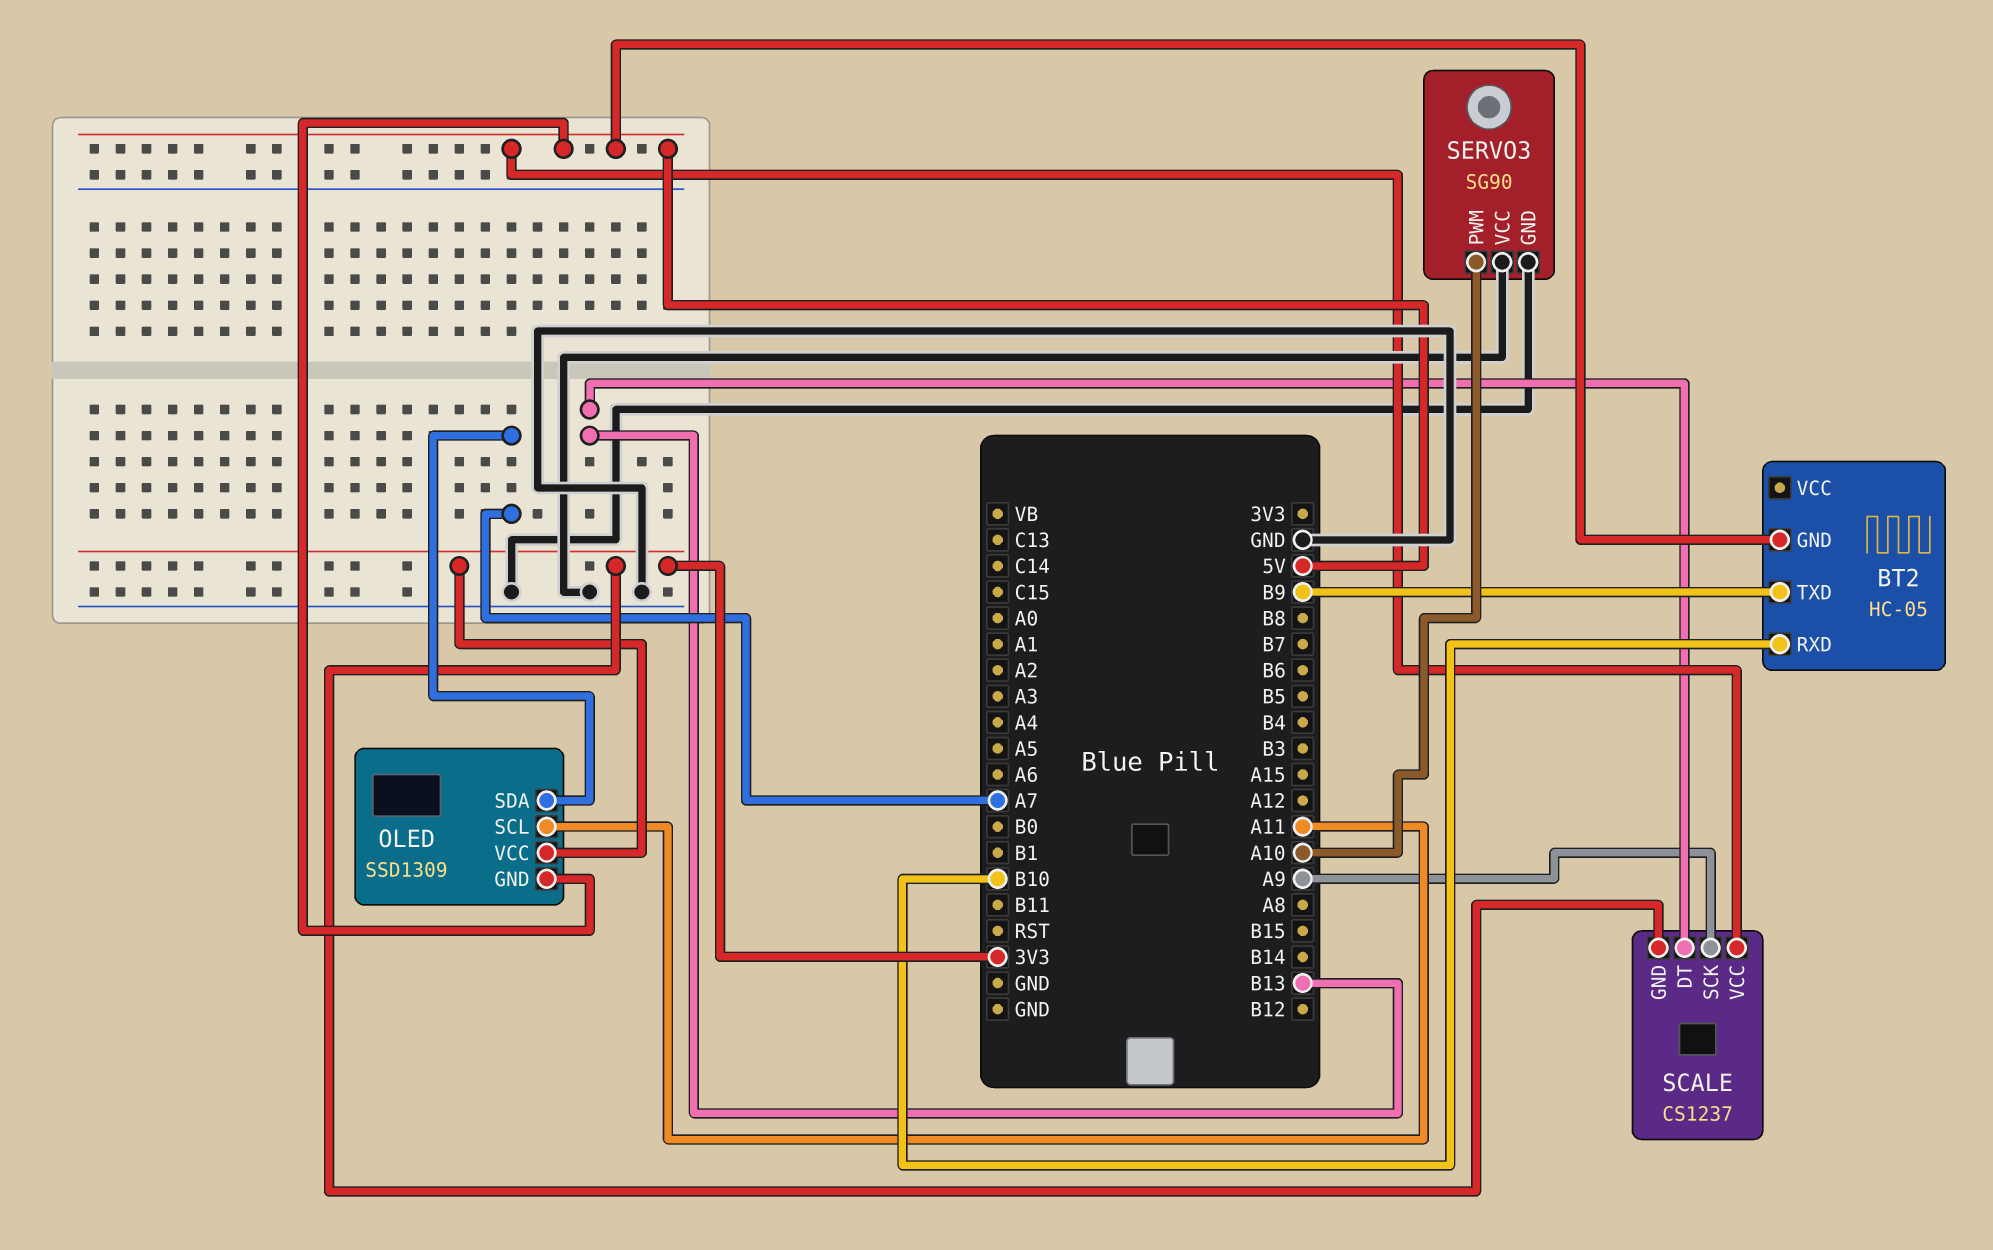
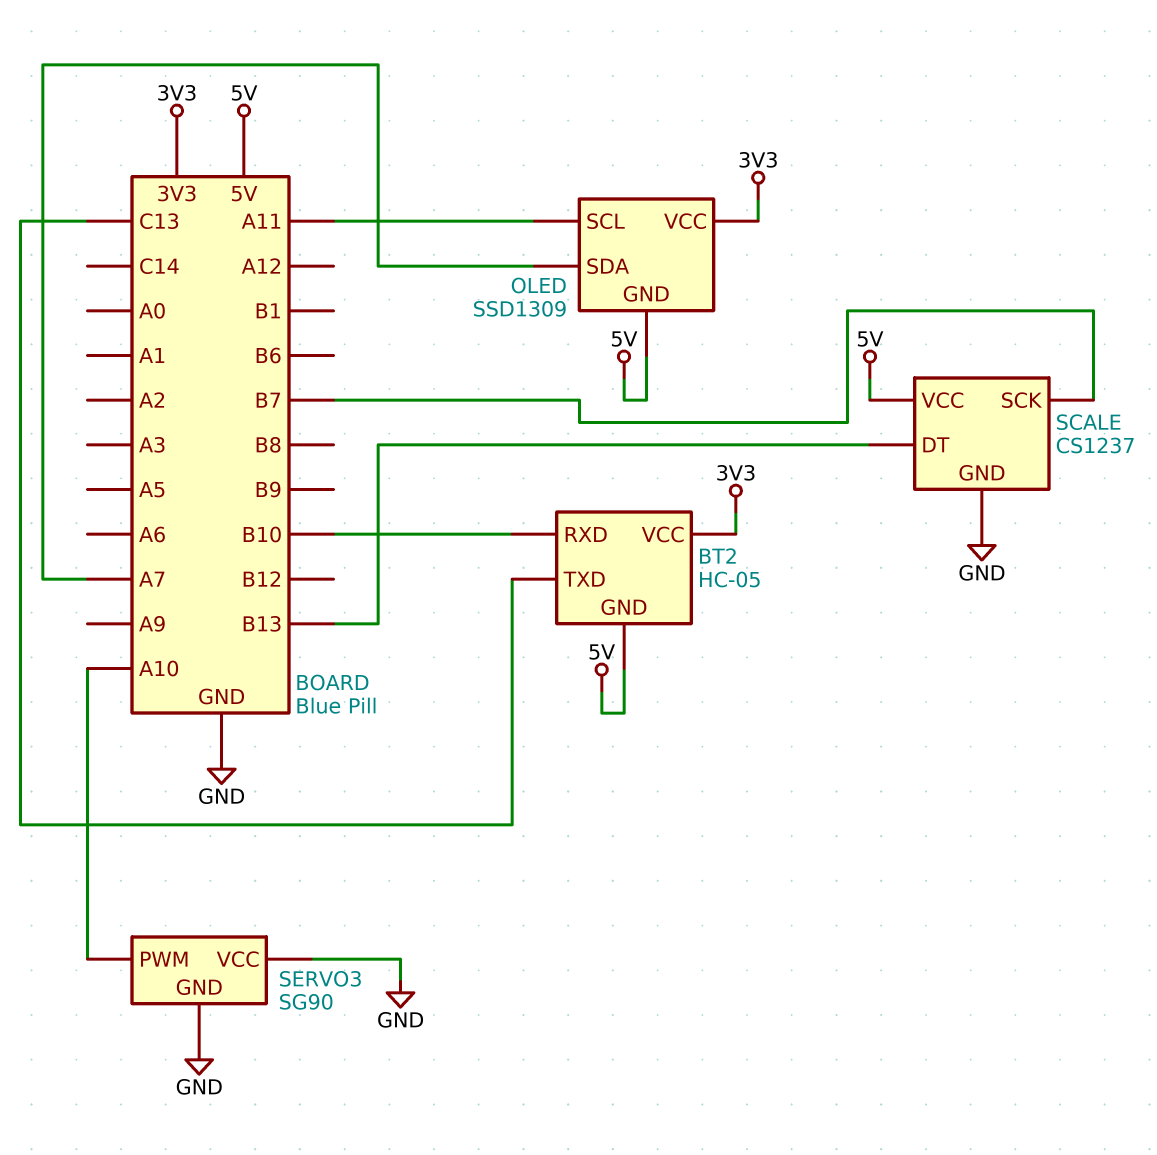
BT2 pin TXD: B9 -> C13
BT2 pin VCC: none -> 3V3
SCALE pin GND: 3V3 -> GND
SCALE pin SCK: A9 -> B7

